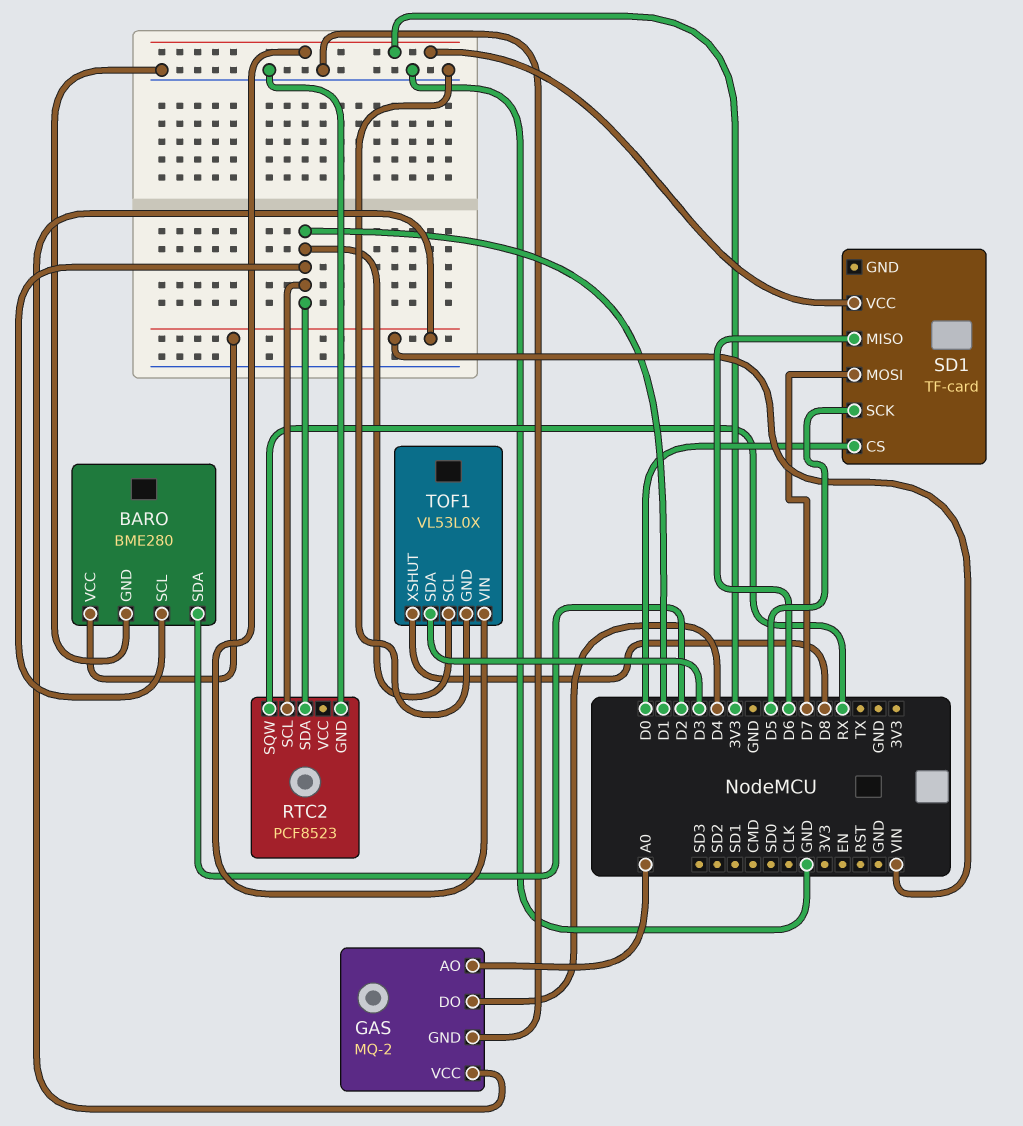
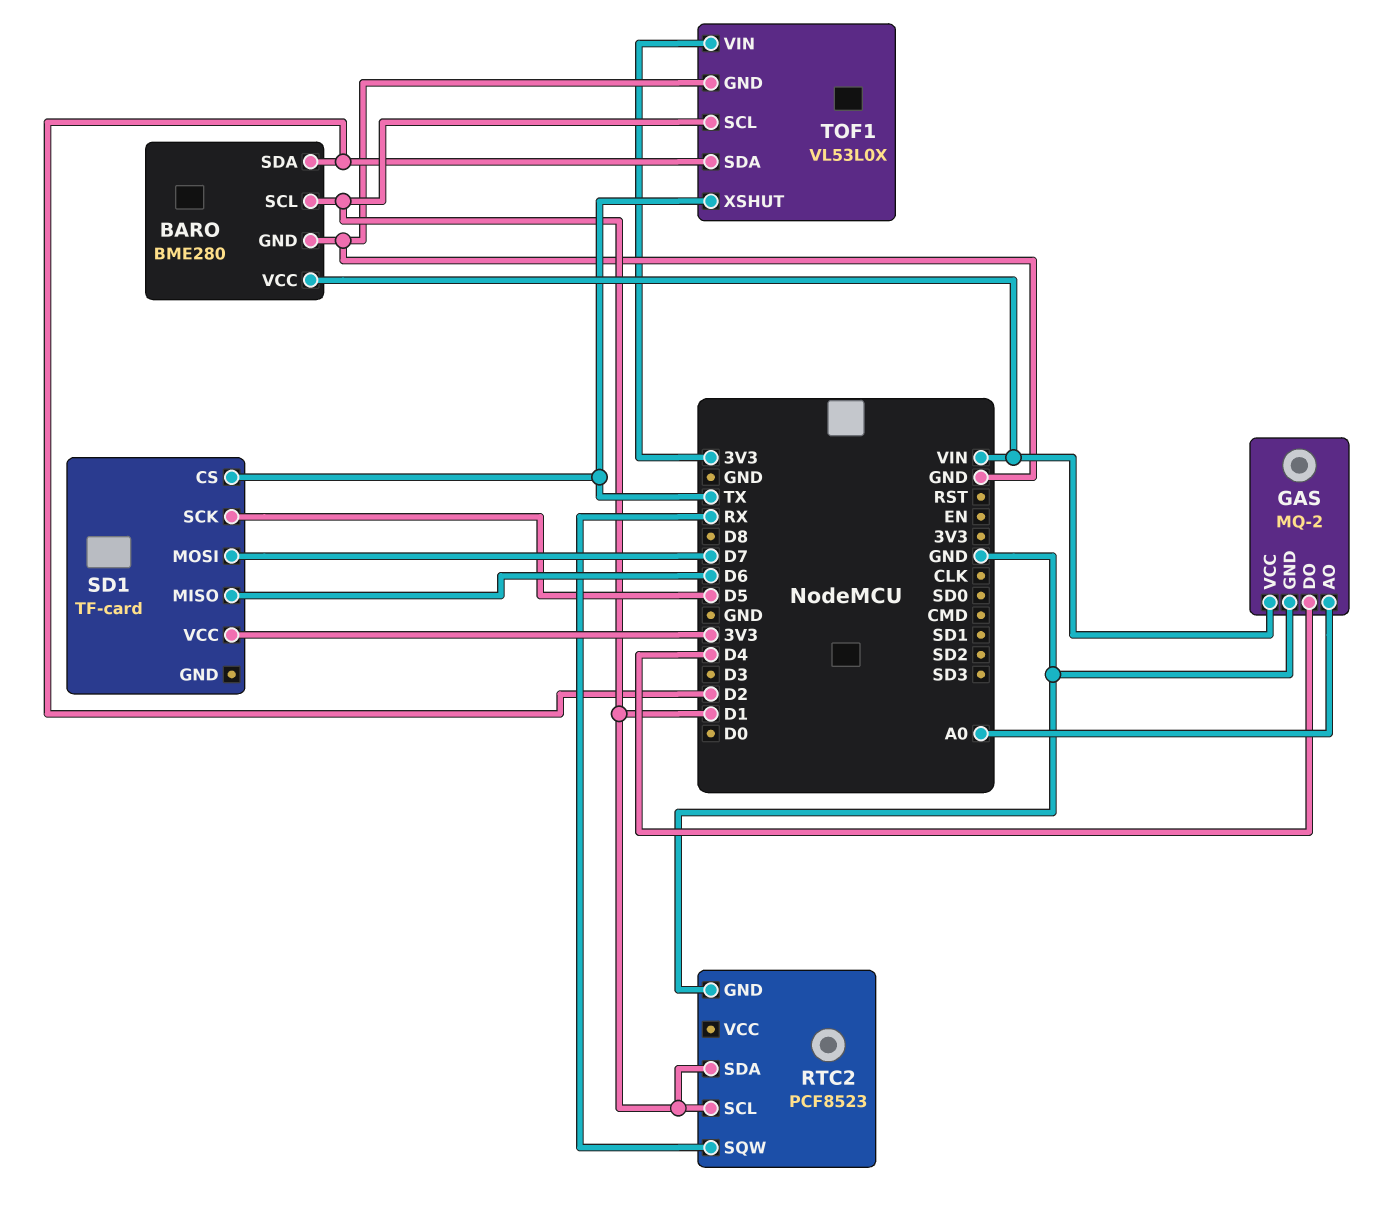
SD1 pin CS: D0 -> TX
TOF1 pin SDA: D3 -> D2
TOF1 pin XSHUT: D8 -> TX

